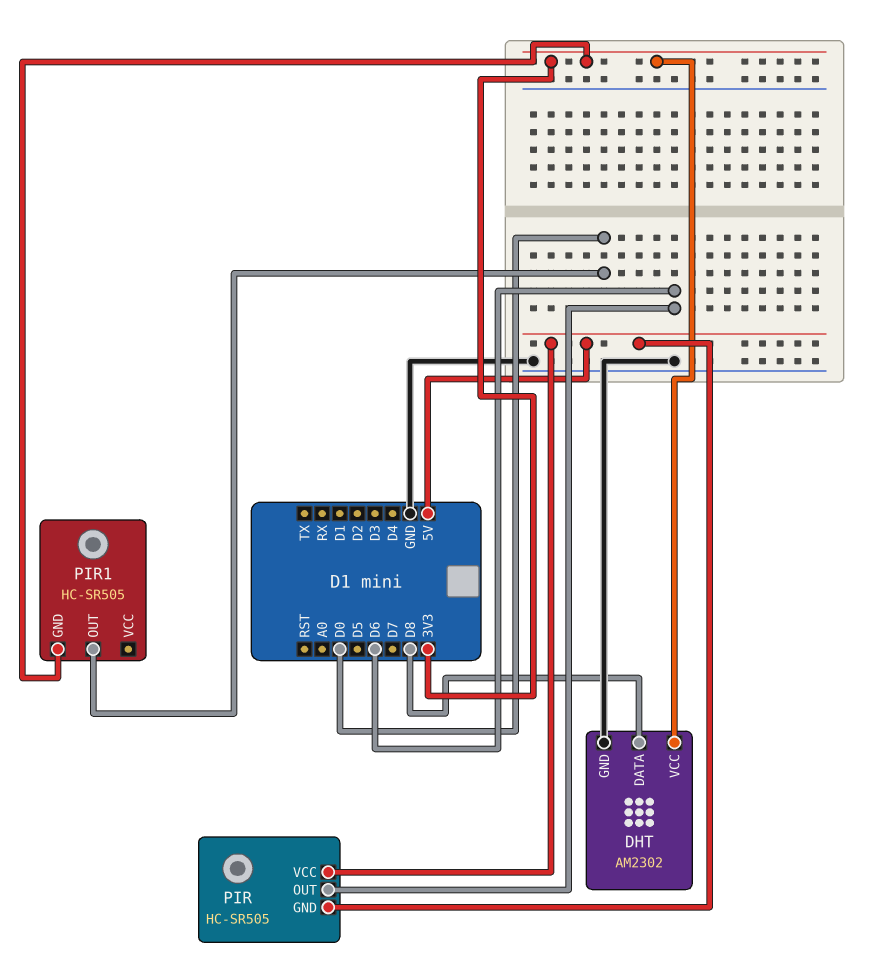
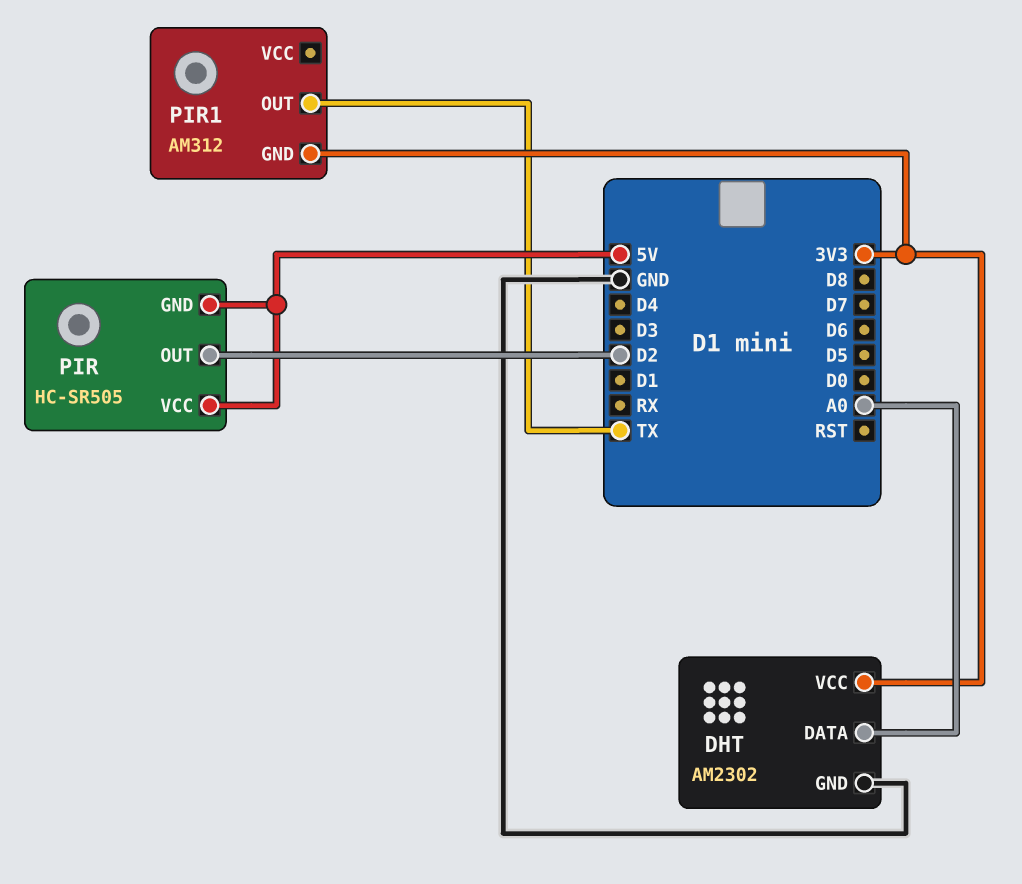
DHT pin DATA: D8 -> A0
PIR pin OUT: D6 -> D2
PIR1: HC-SR505 -> AM312
PIR1 pin OUT: D0 -> TX

